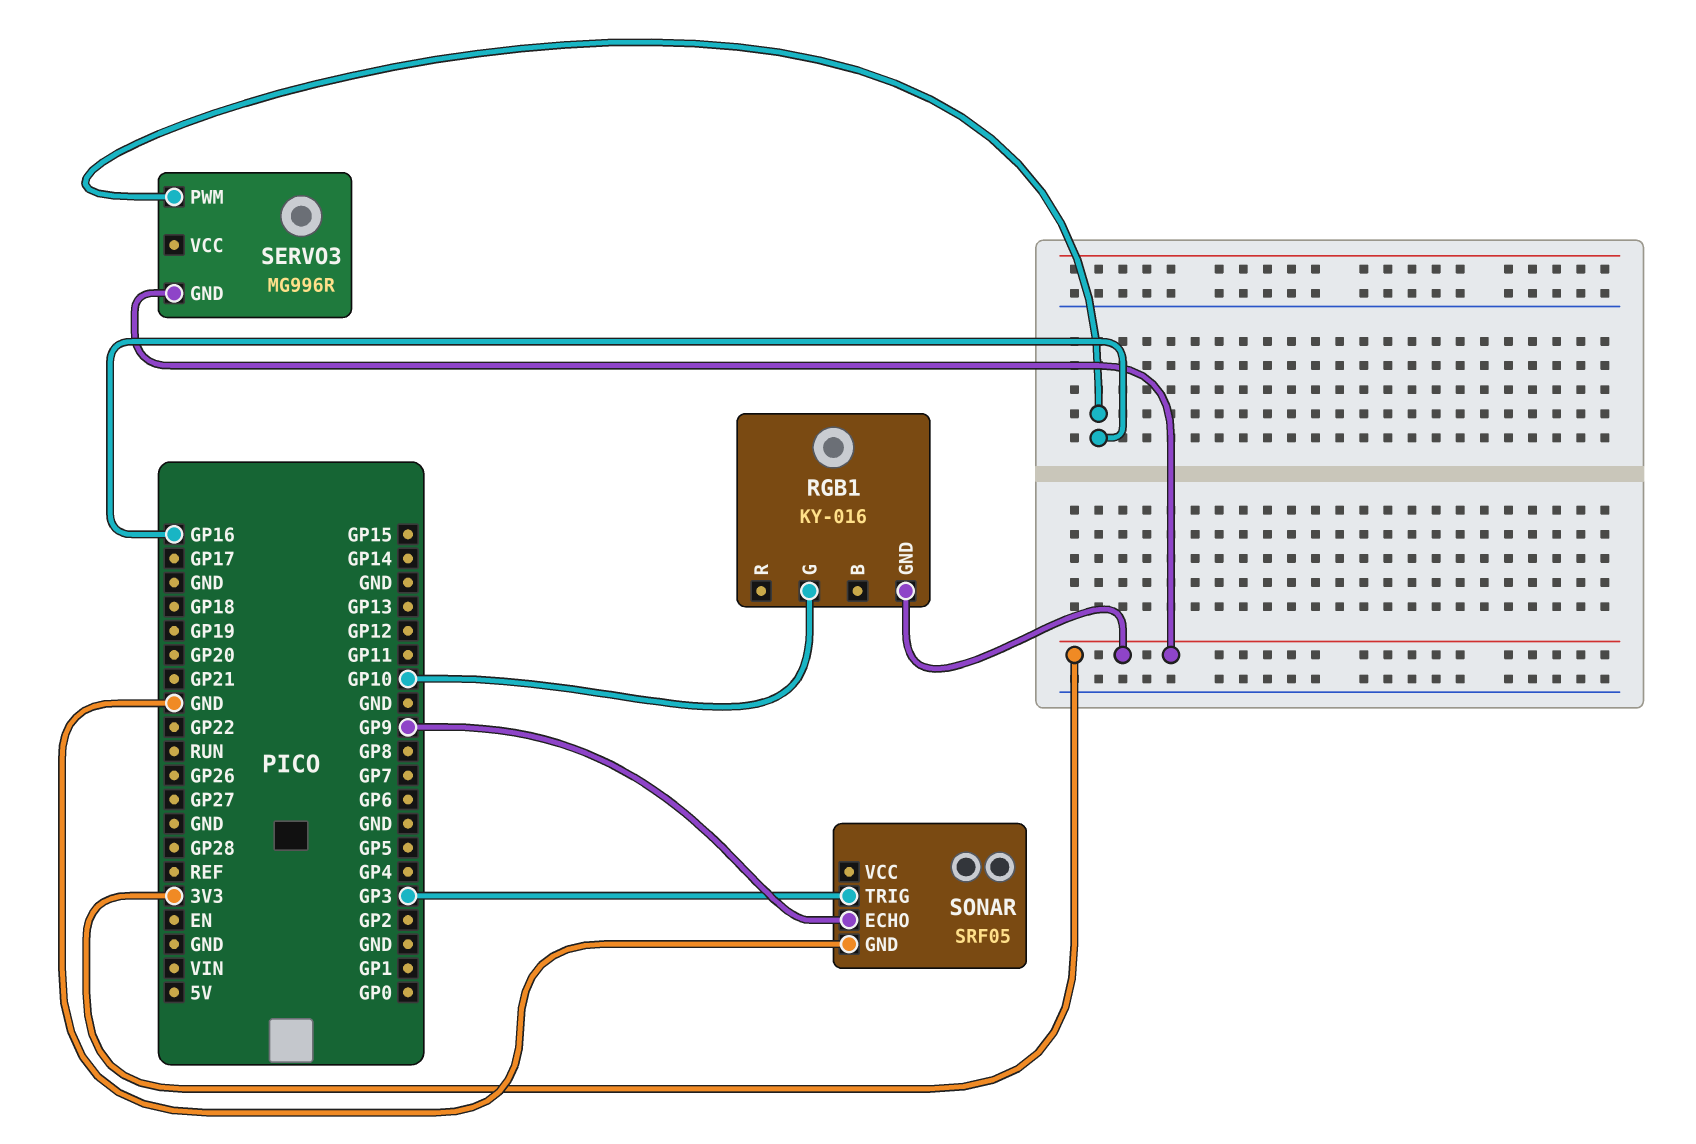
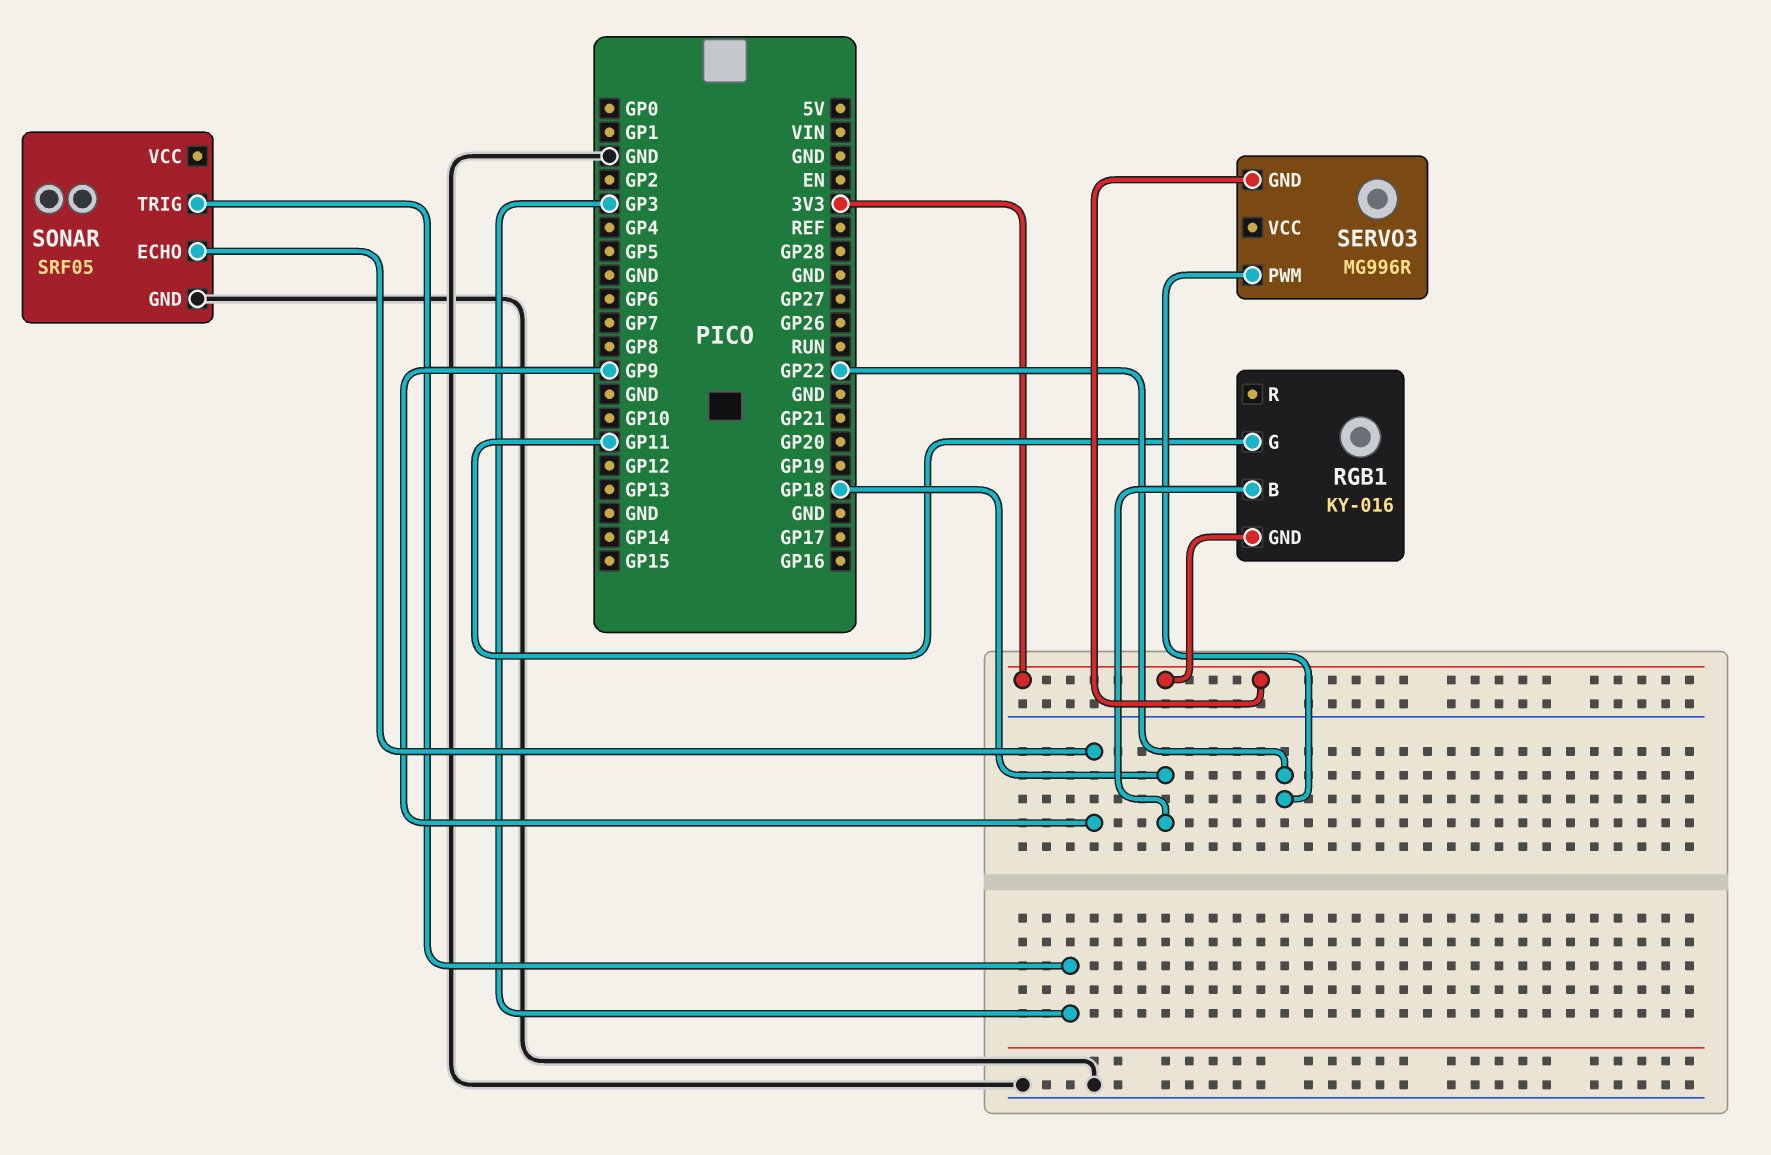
RGB1 pin B: none -> GP18
RGB1 pin G: GP10 -> GP11
SERVO3 pin PWM: GP16 -> GP22

